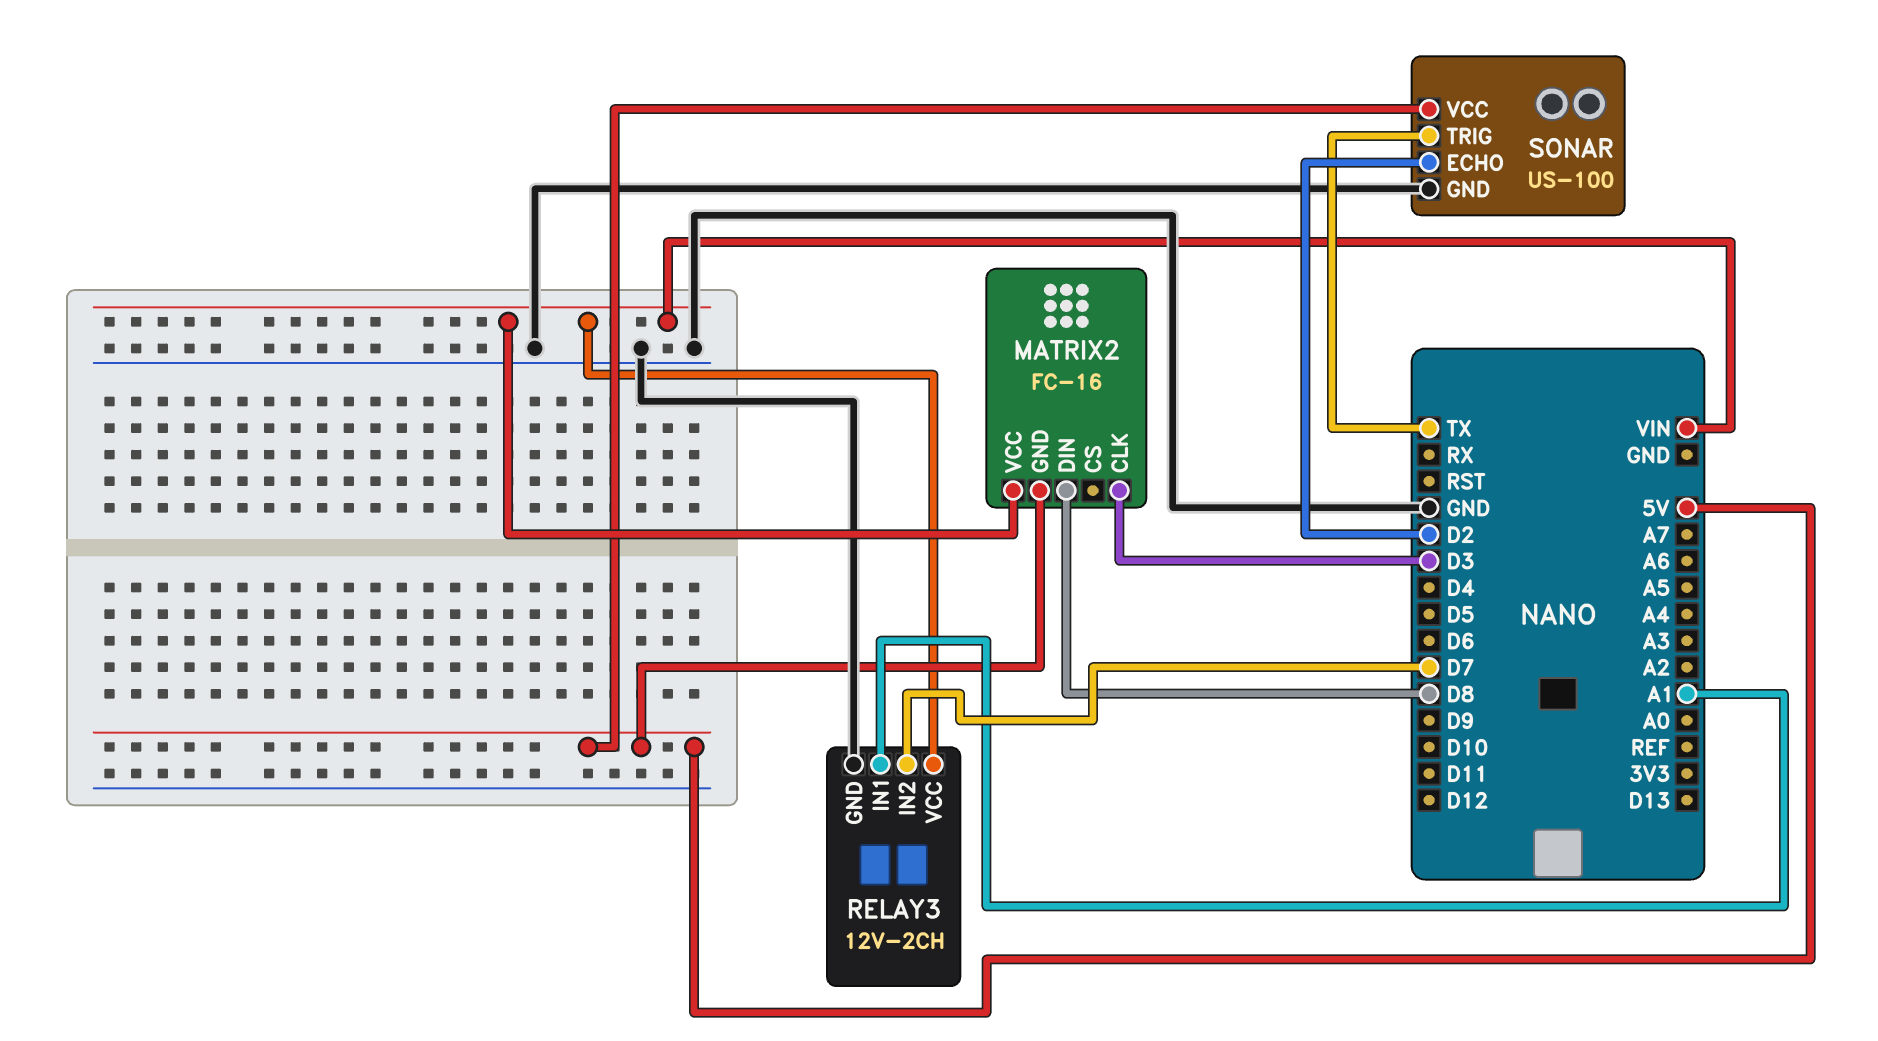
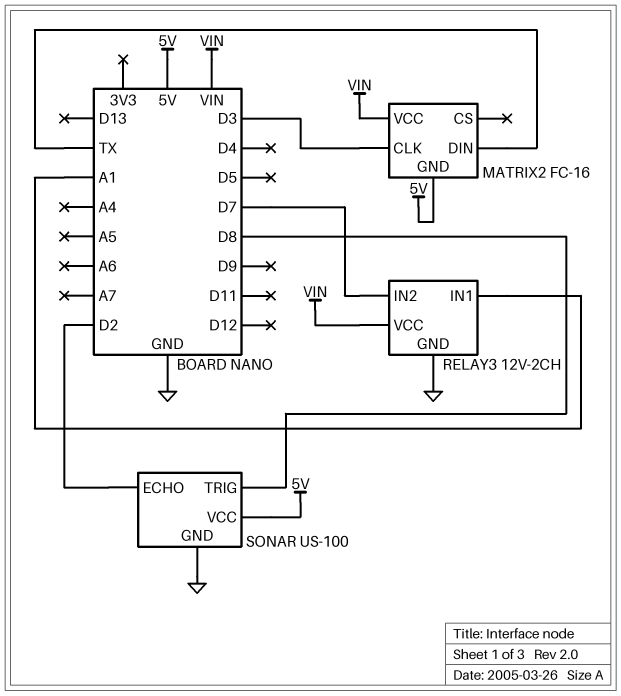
MATRIX2 pin DIN: D8 -> TX
SONAR pin TRIG: TX -> D8

